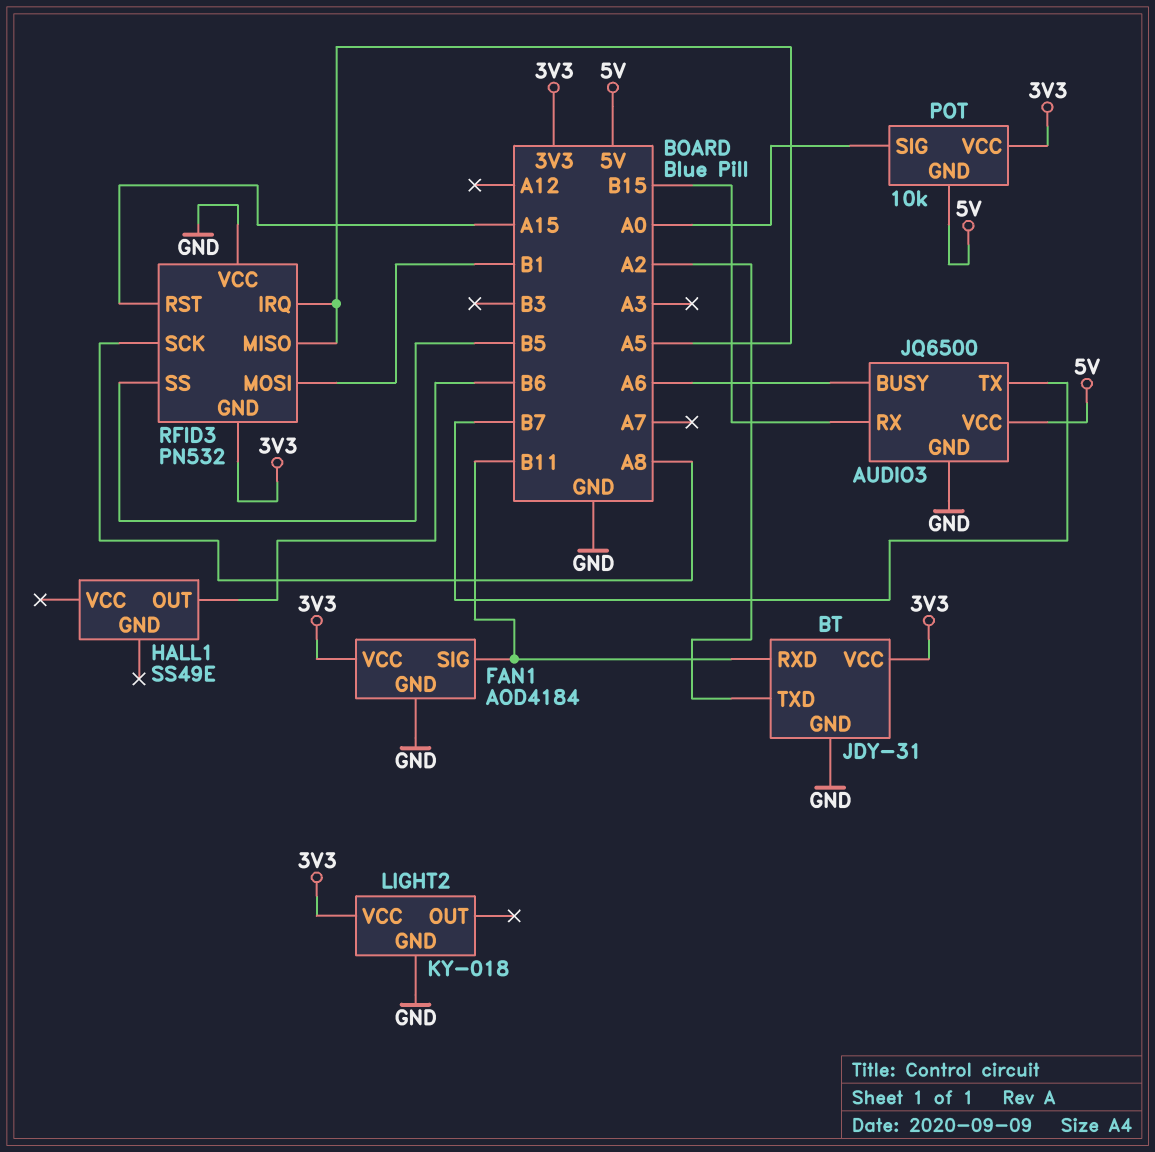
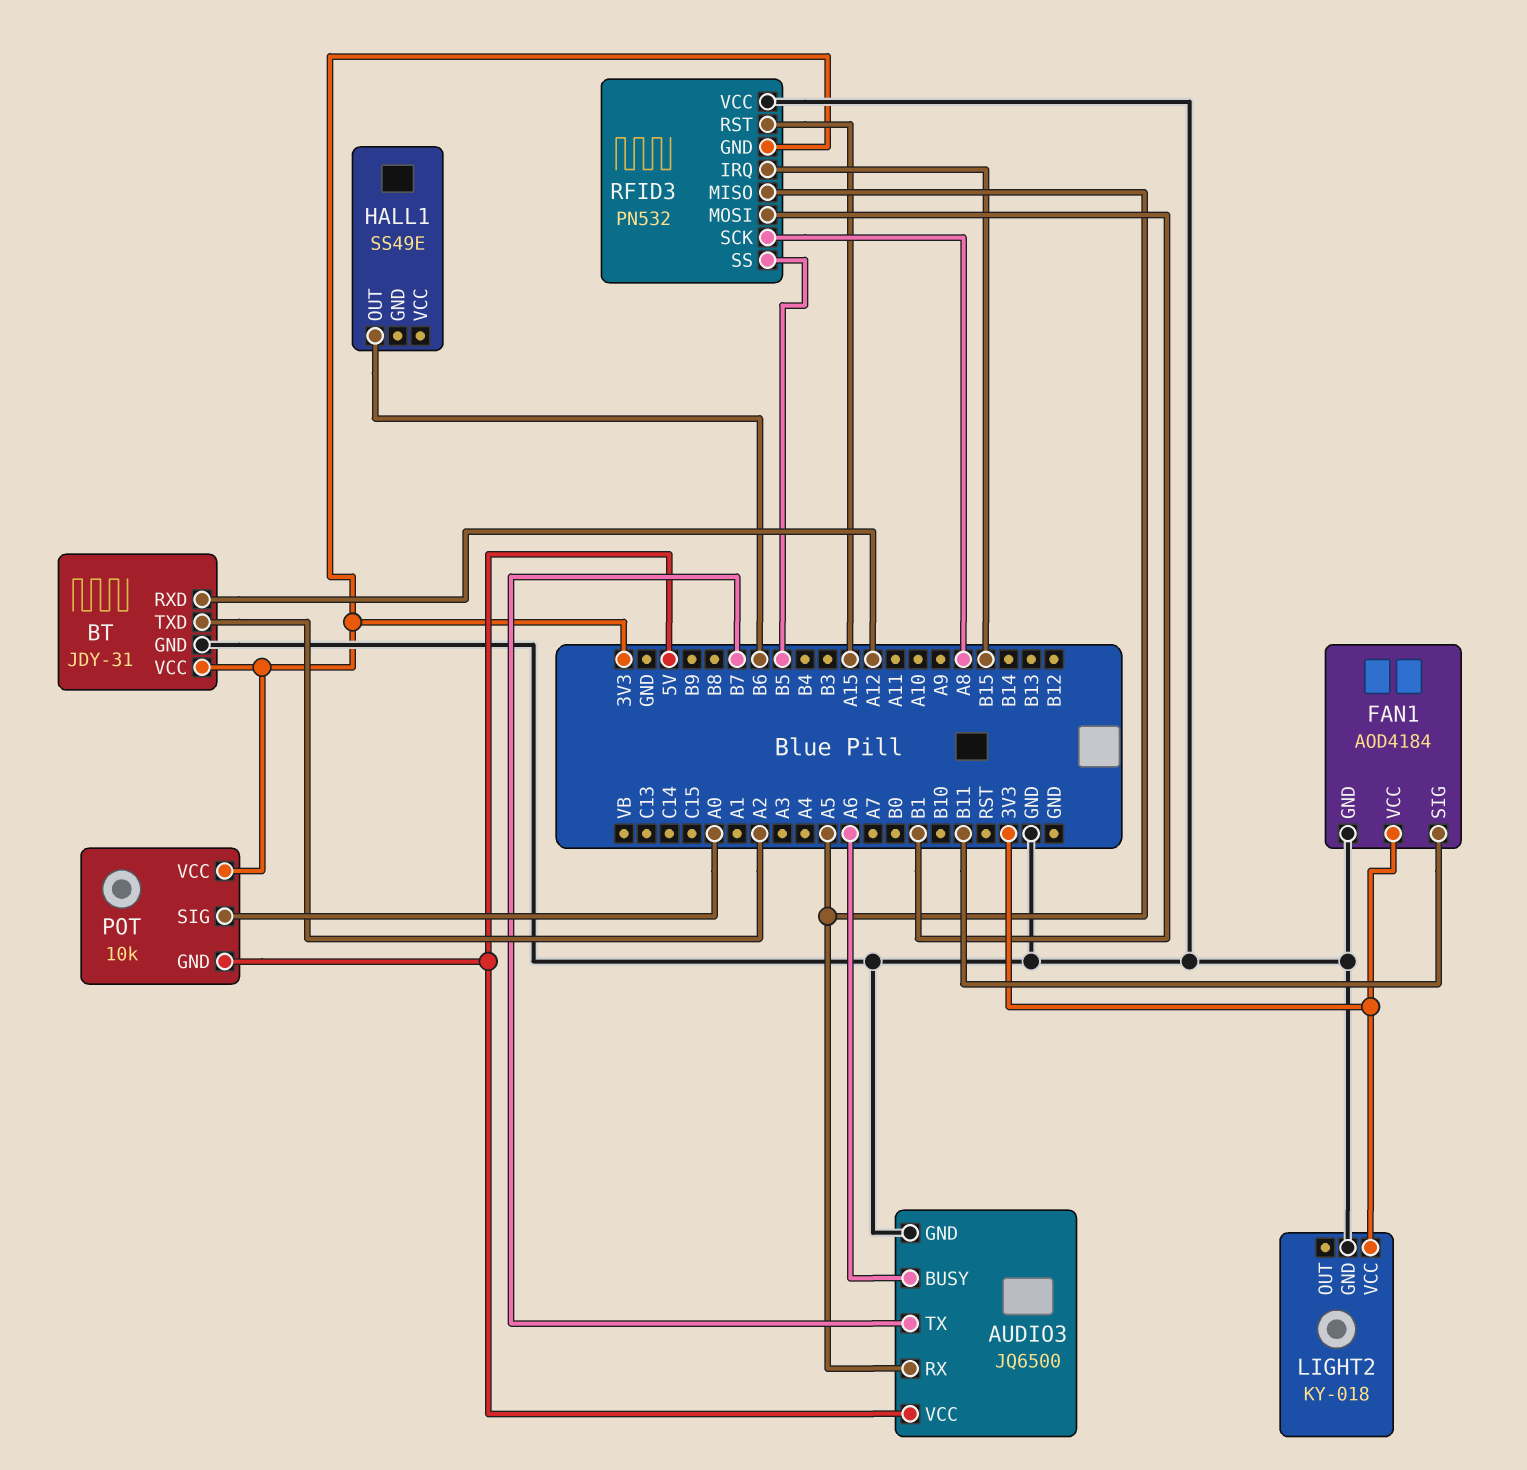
AUDIO3 pin RX: B15 -> A5
BT pin RXD: B11 -> A12
RFID3 pin IRQ: A5 -> B15

